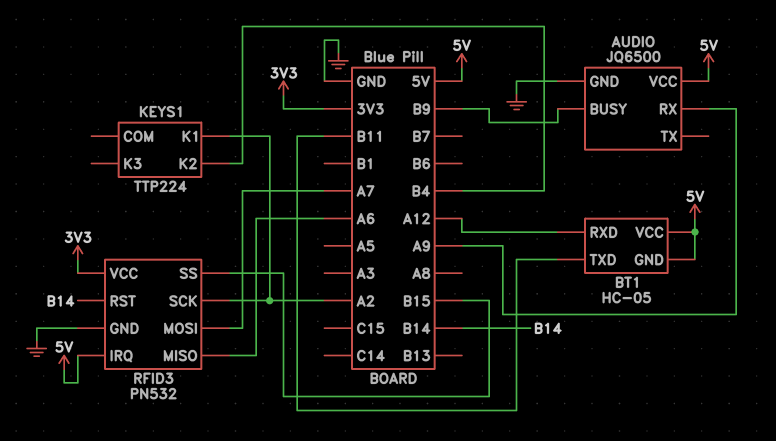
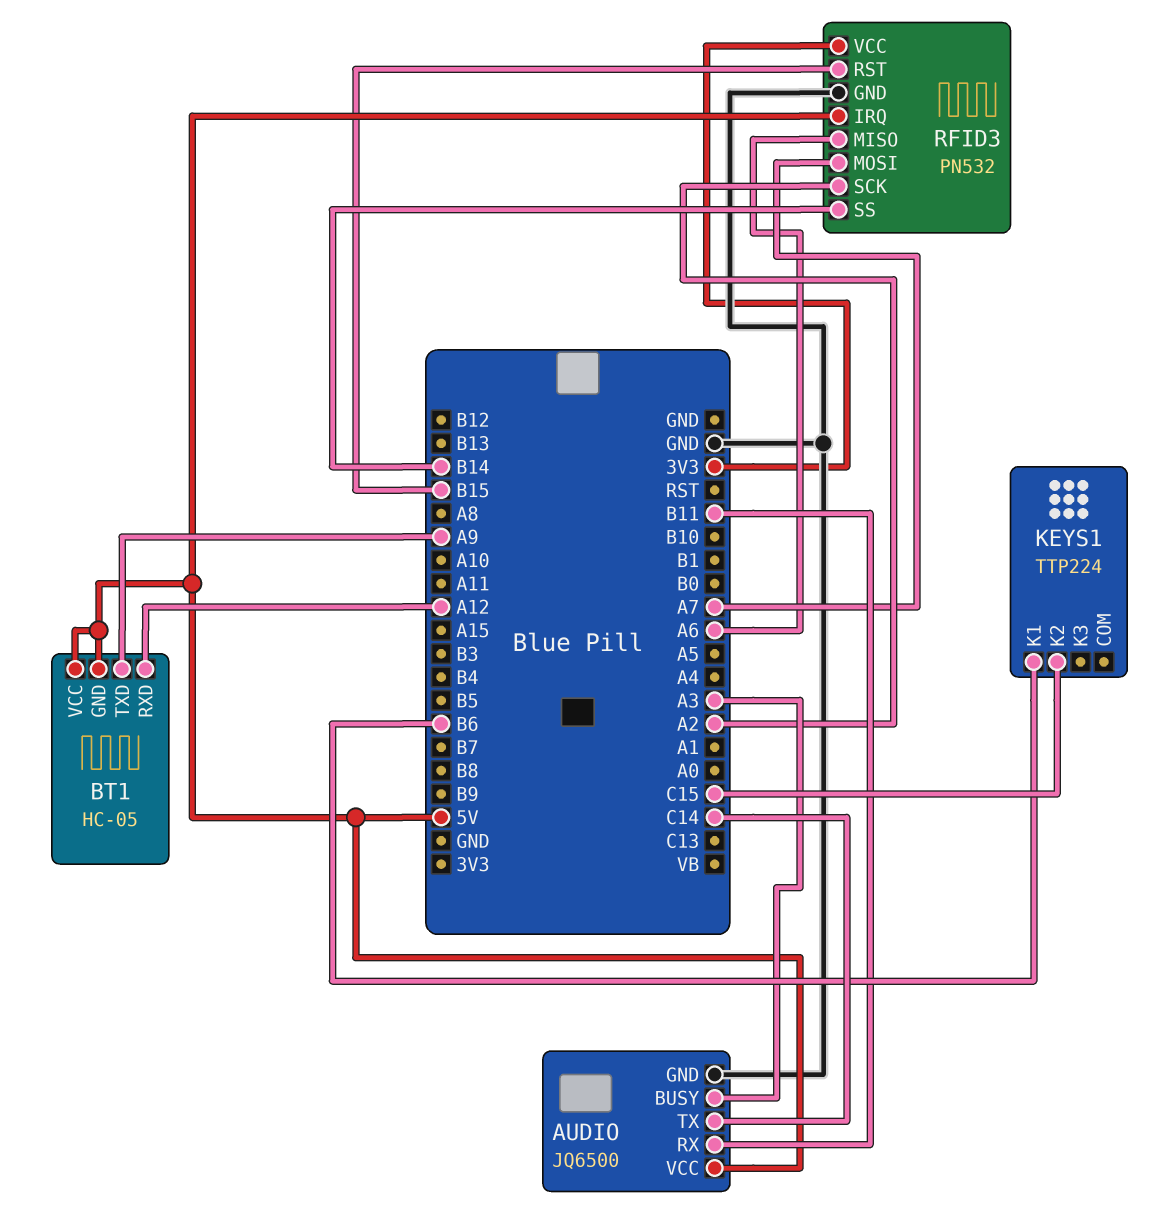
AUDIO pin BUSY: B9 -> A3
AUDIO pin RX: A9 -> B11
AUDIO pin TX: none -> C14
BT1 pin TXD: B11 -> A9
KEYS1 pin K1: A2 -> B6
KEYS1 pin K2: B4 -> C15
RFID3 pin RST: B14 -> B15
RFID3 pin SS: B15 -> B14

